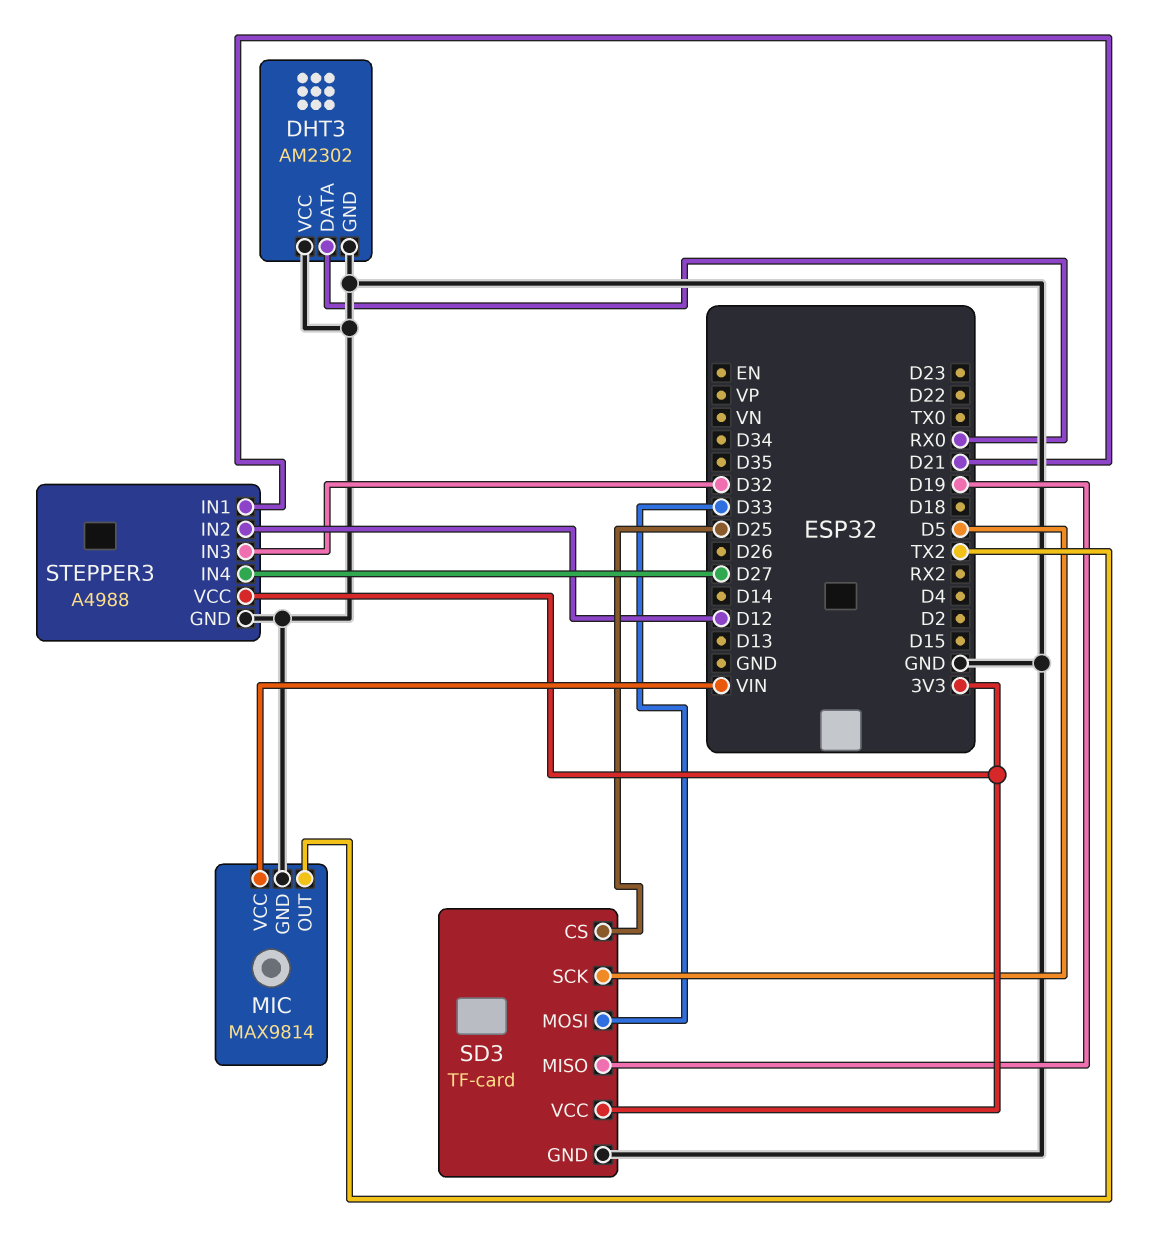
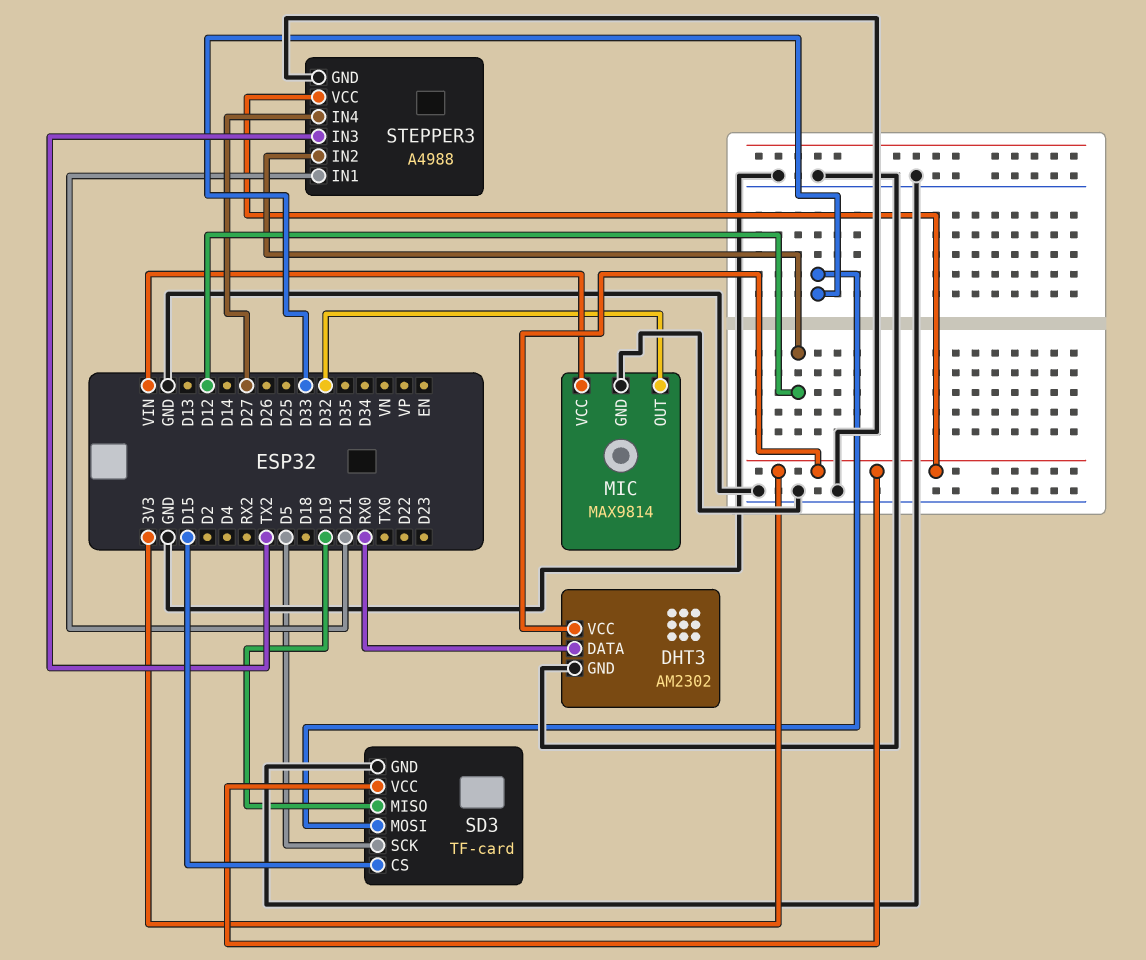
DHT3 pin VCC: GND -> 3V3
MIC pin OUT: TX2 -> D32
SD3 pin CS: D25 -> D15
STEPPER3 pin IN3: D32 -> TX2

